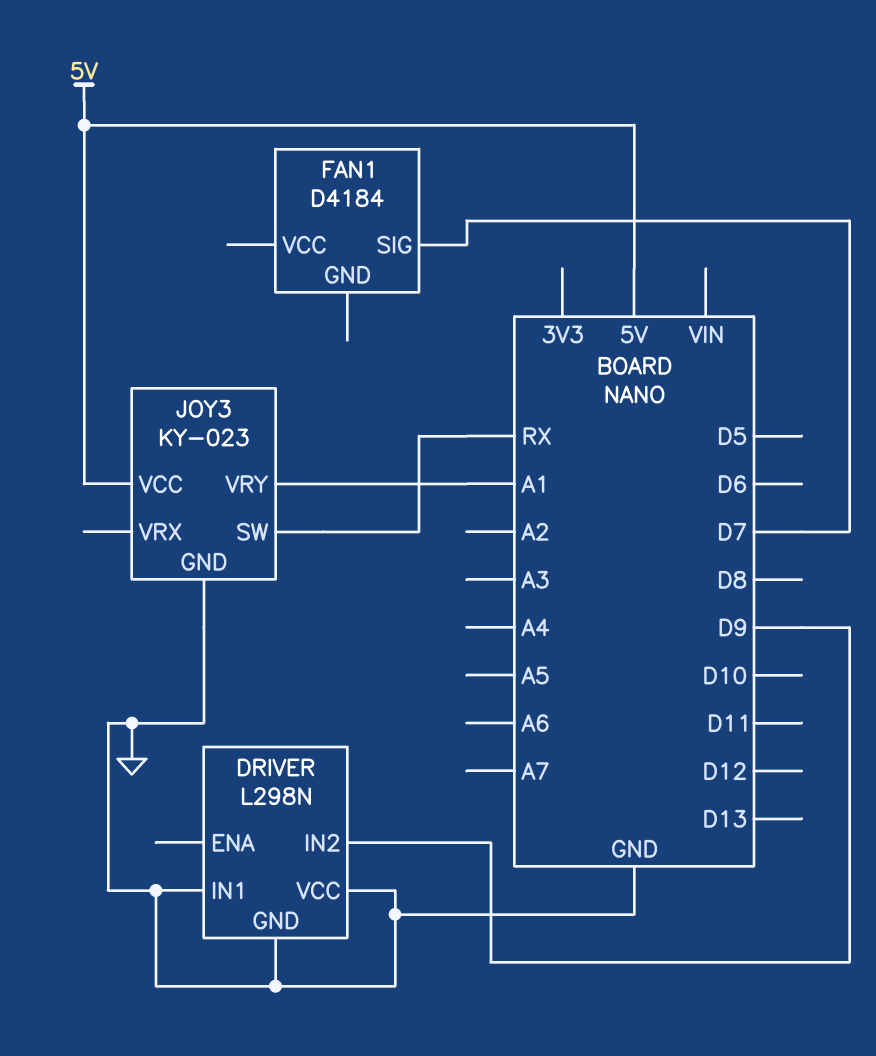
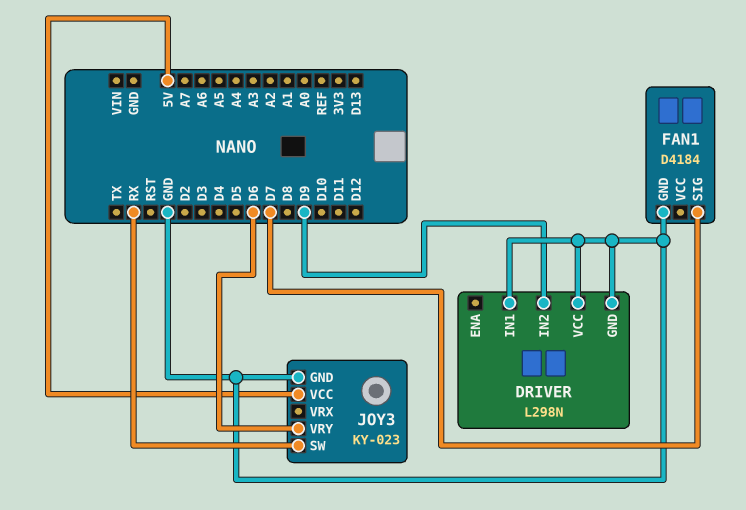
FAN1 pin GND: none -> GND
JOY3 pin VRY: A1 -> D6

